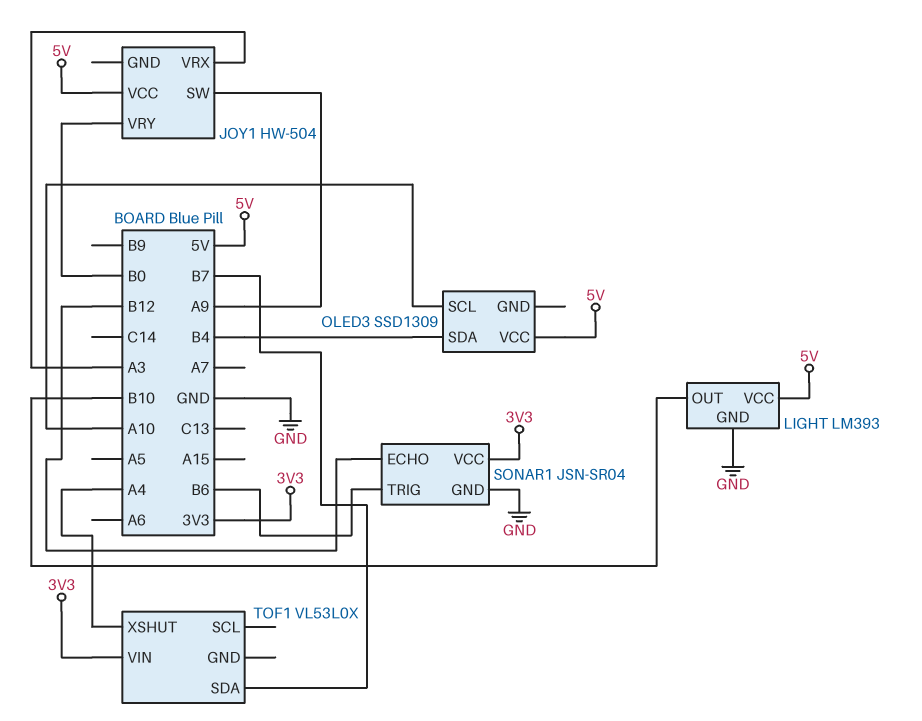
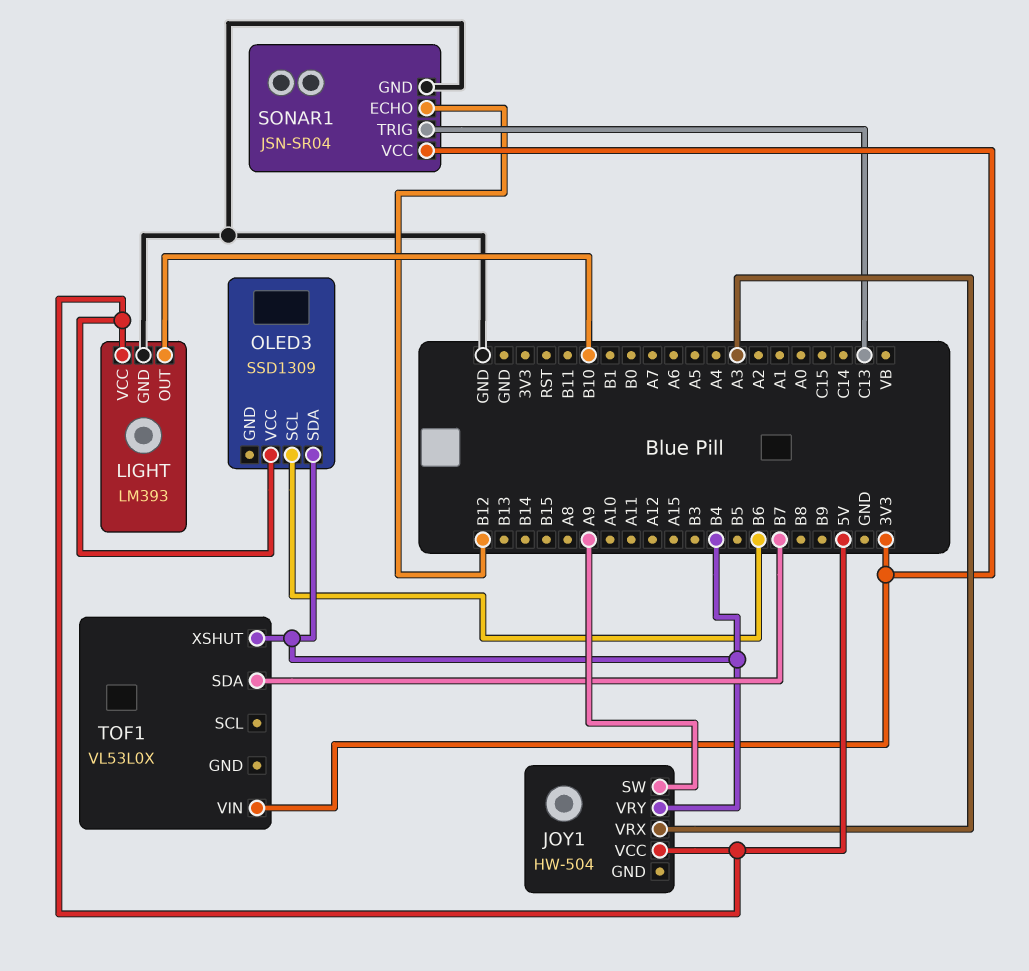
JOY1 pin VRY: B0 -> B4
OLED3 pin SCL: A10 -> B6
SONAR1 pin TRIG: B6 -> C13
TOF1 pin XSHUT: A4 -> B4

